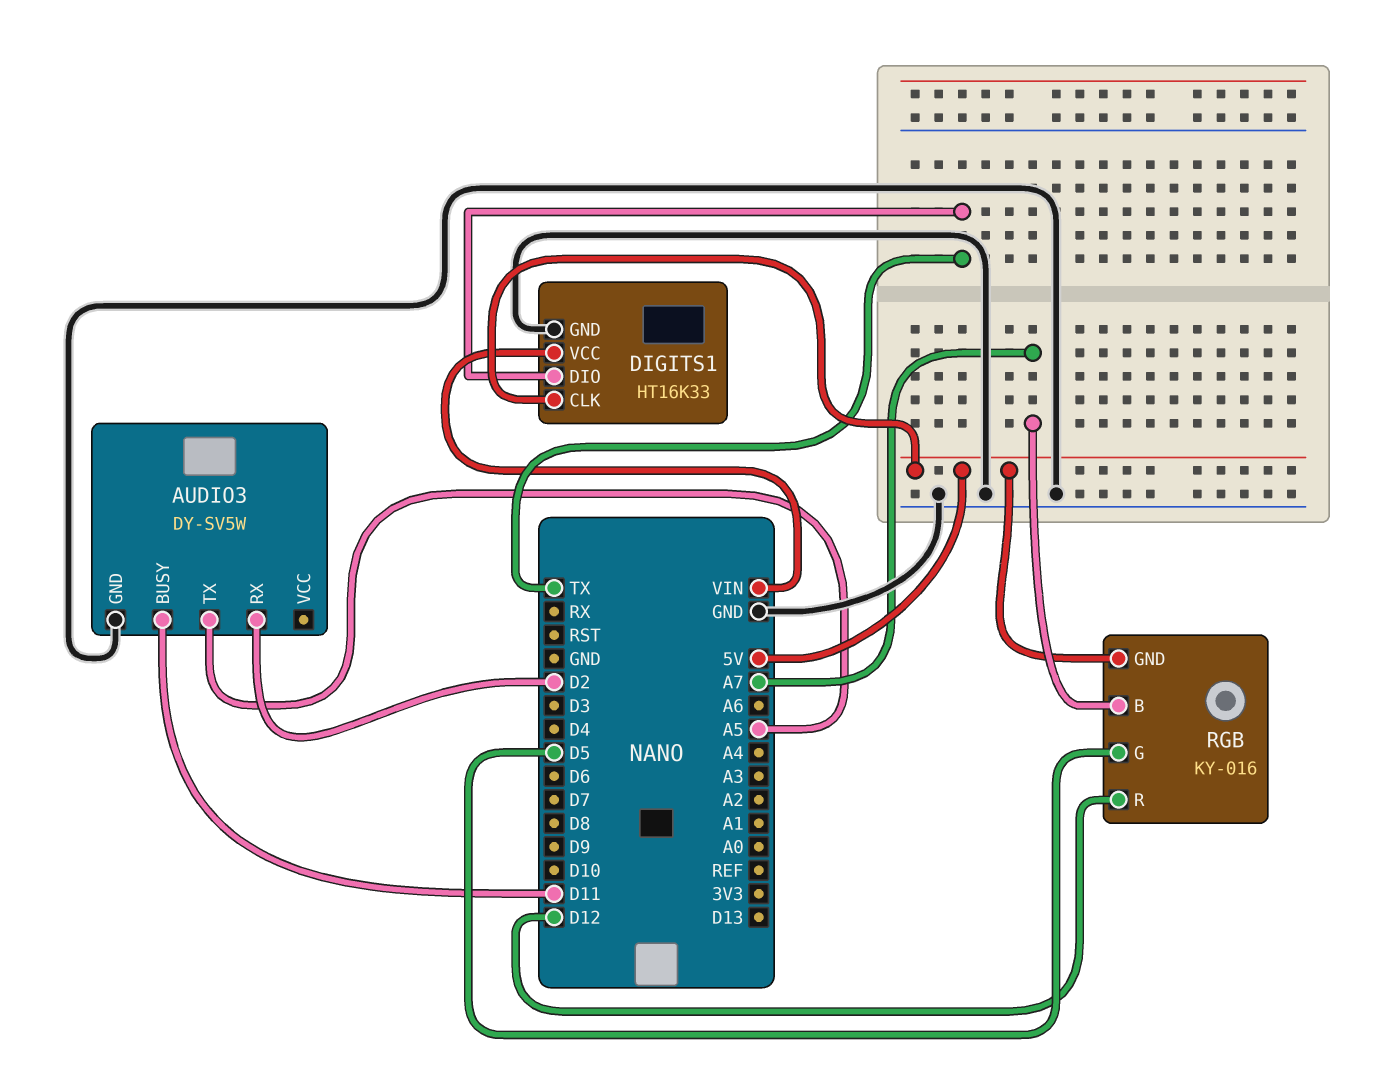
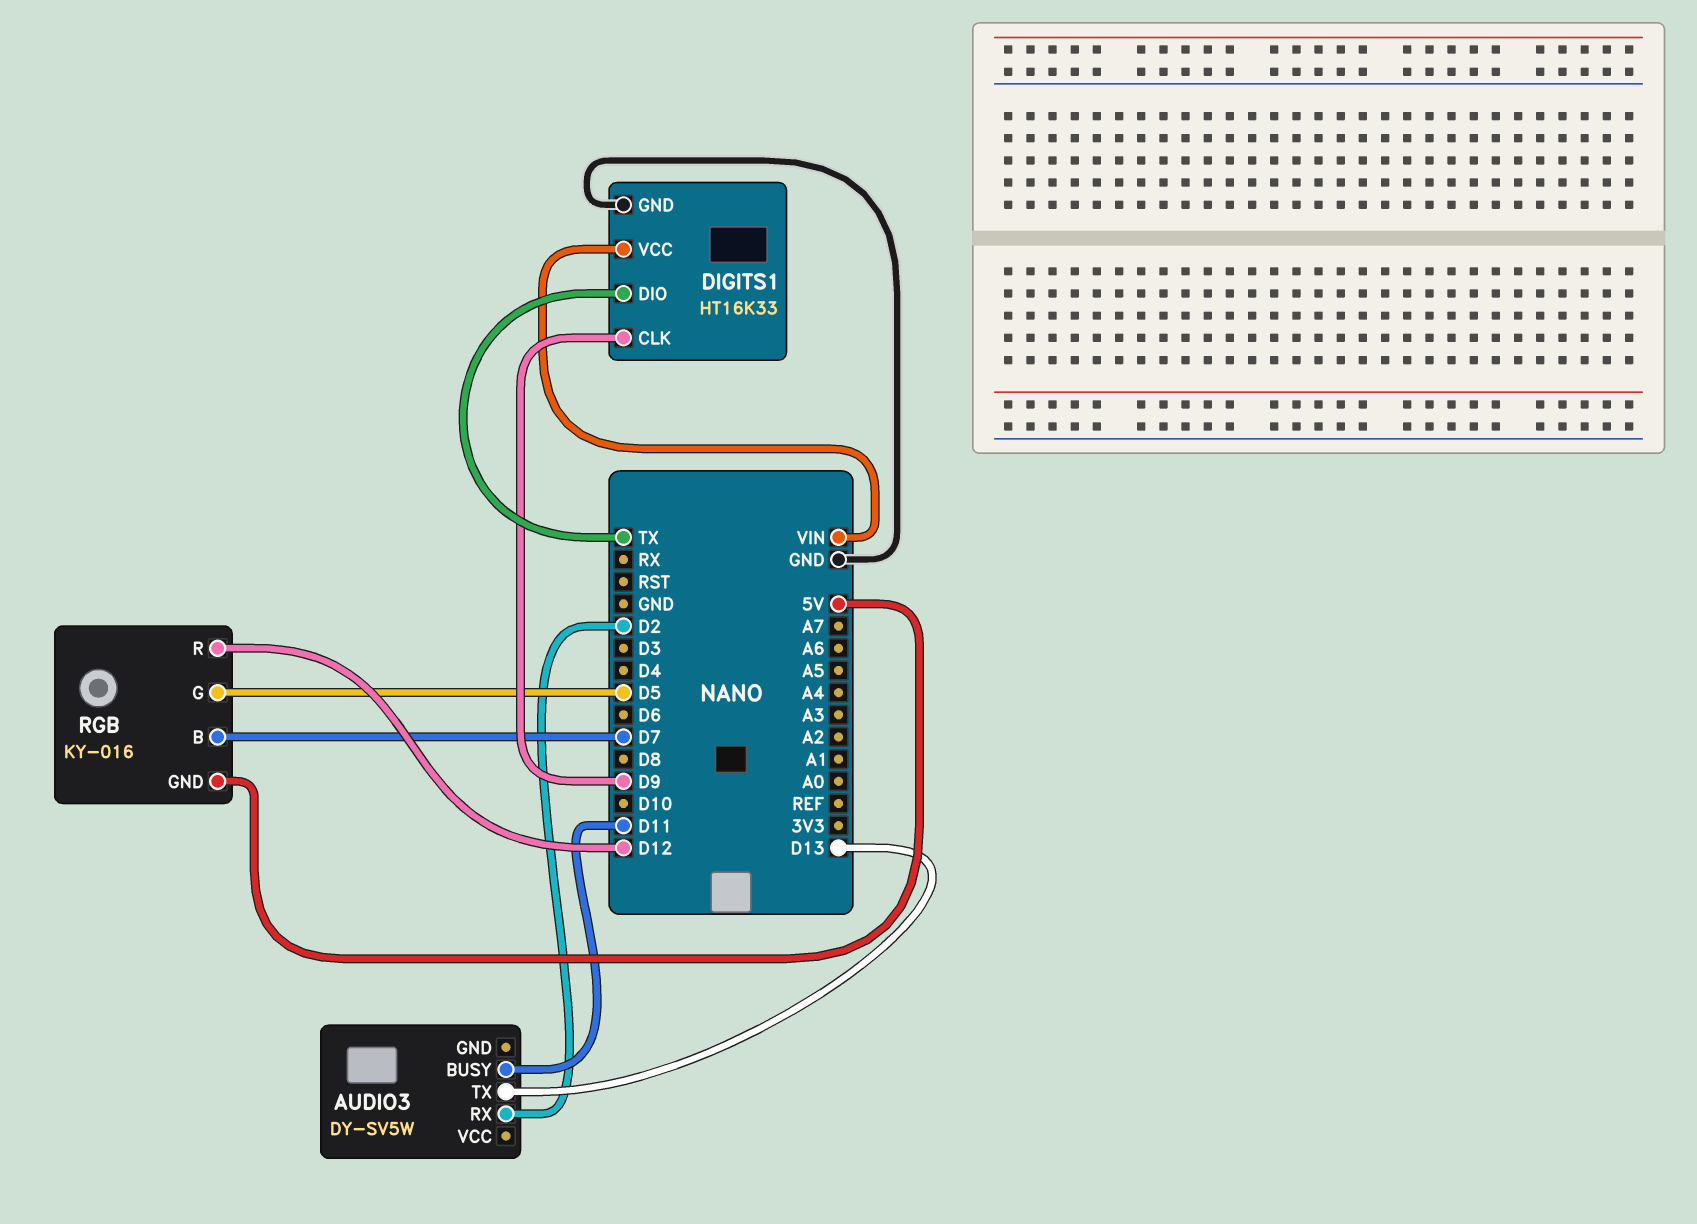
AUDIO3 pin GND: GND -> none
AUDIO3 pin TX: A5 -> D13
DIGITS1 pin CLK: 5V -> D9
RGB pin B: A7 -> D7

